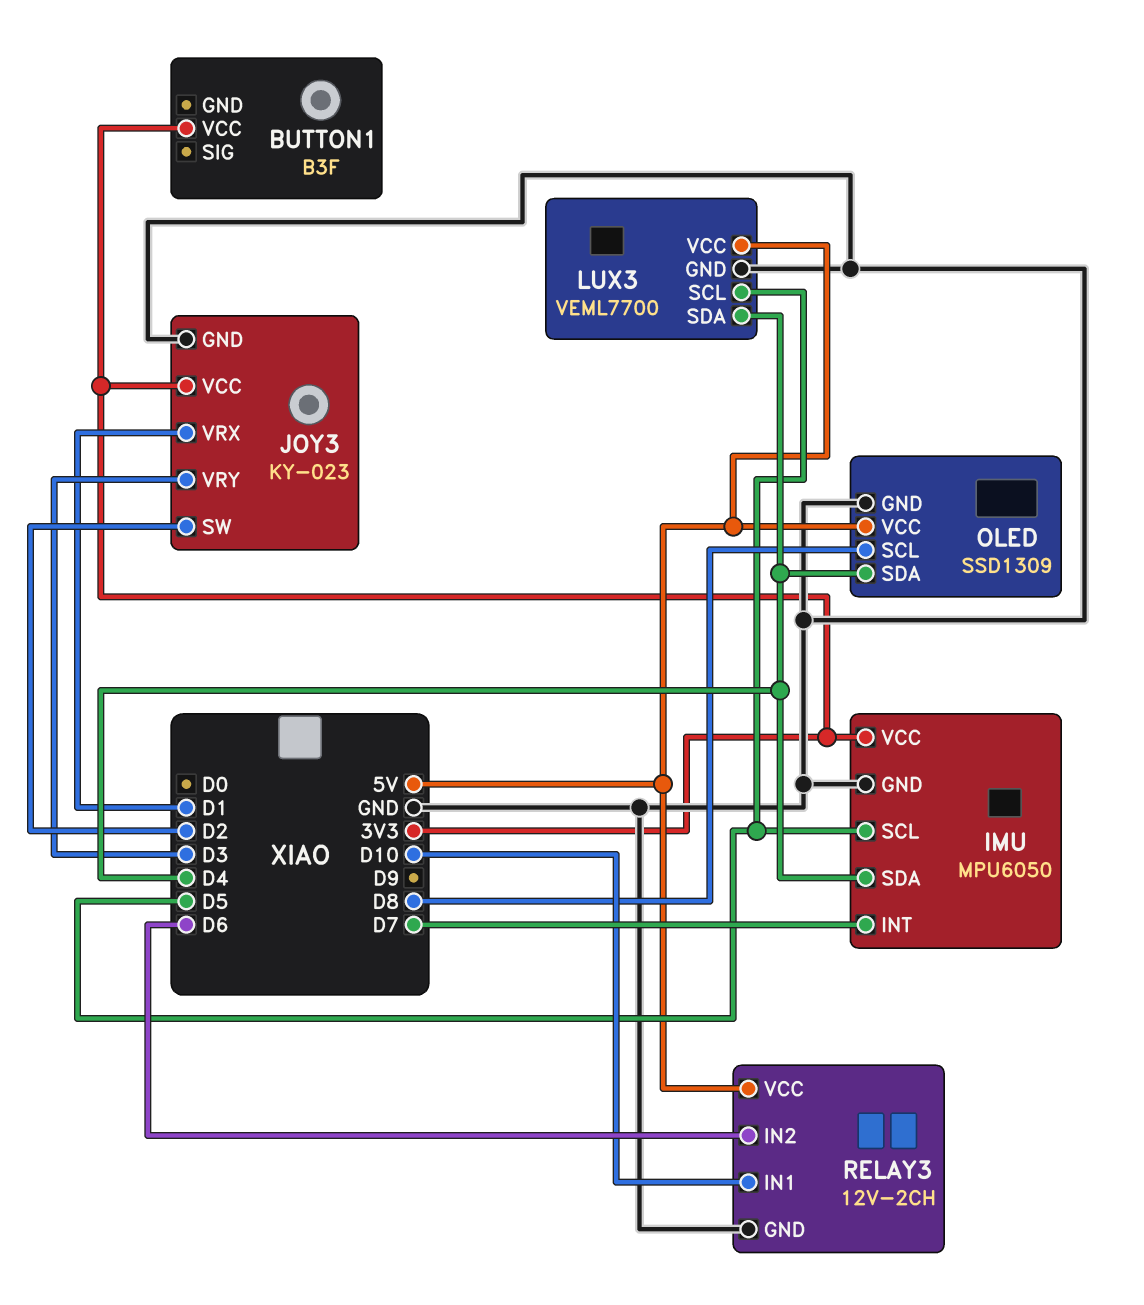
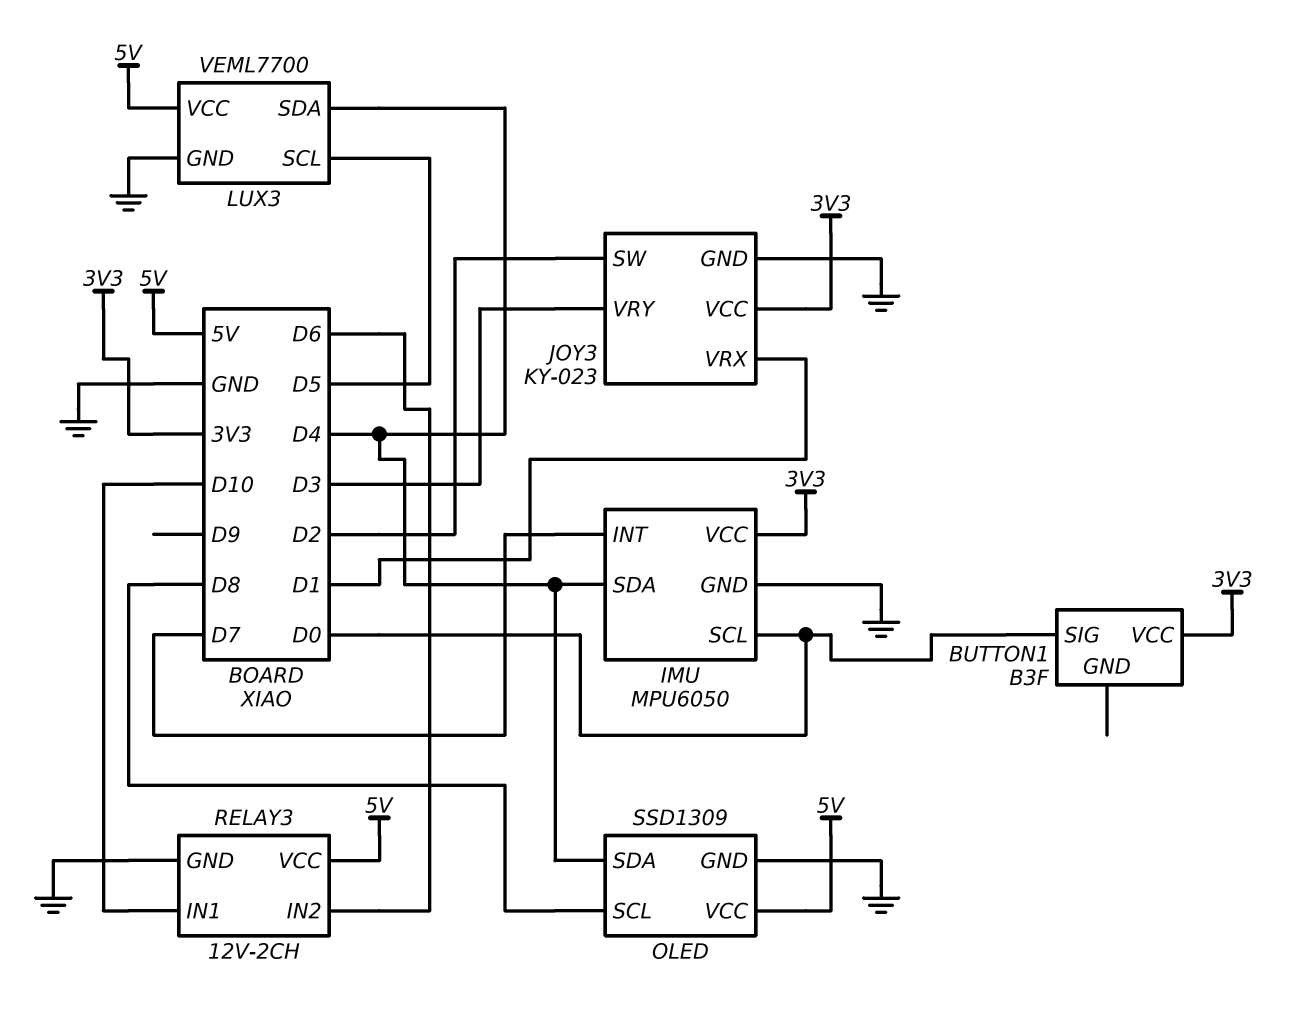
BUTTON1 pin SIG: none -> D0
IMU pin SCL: D5 -> D0

